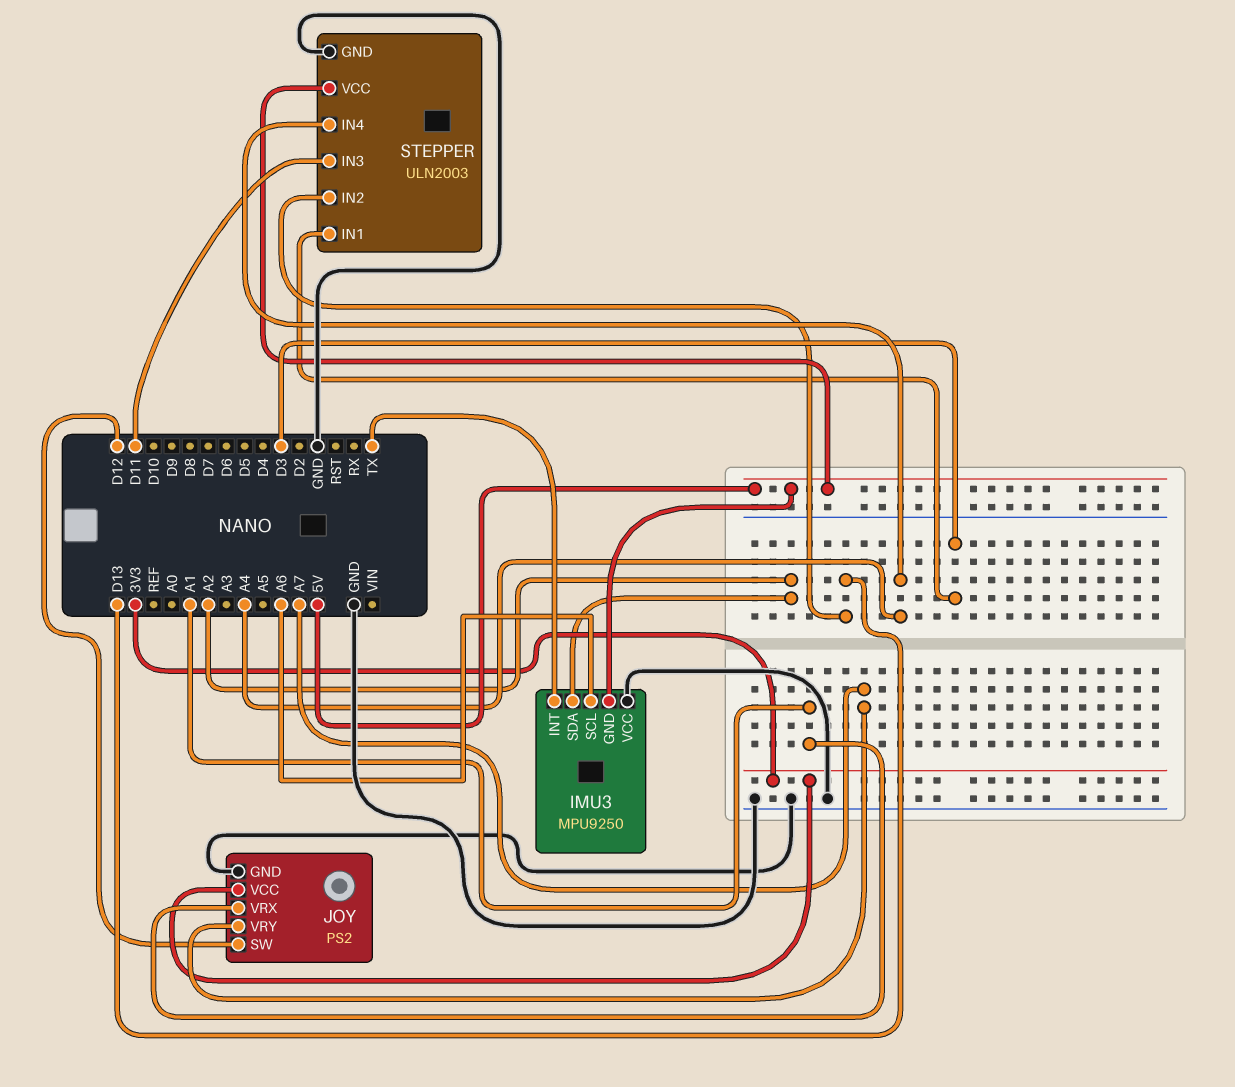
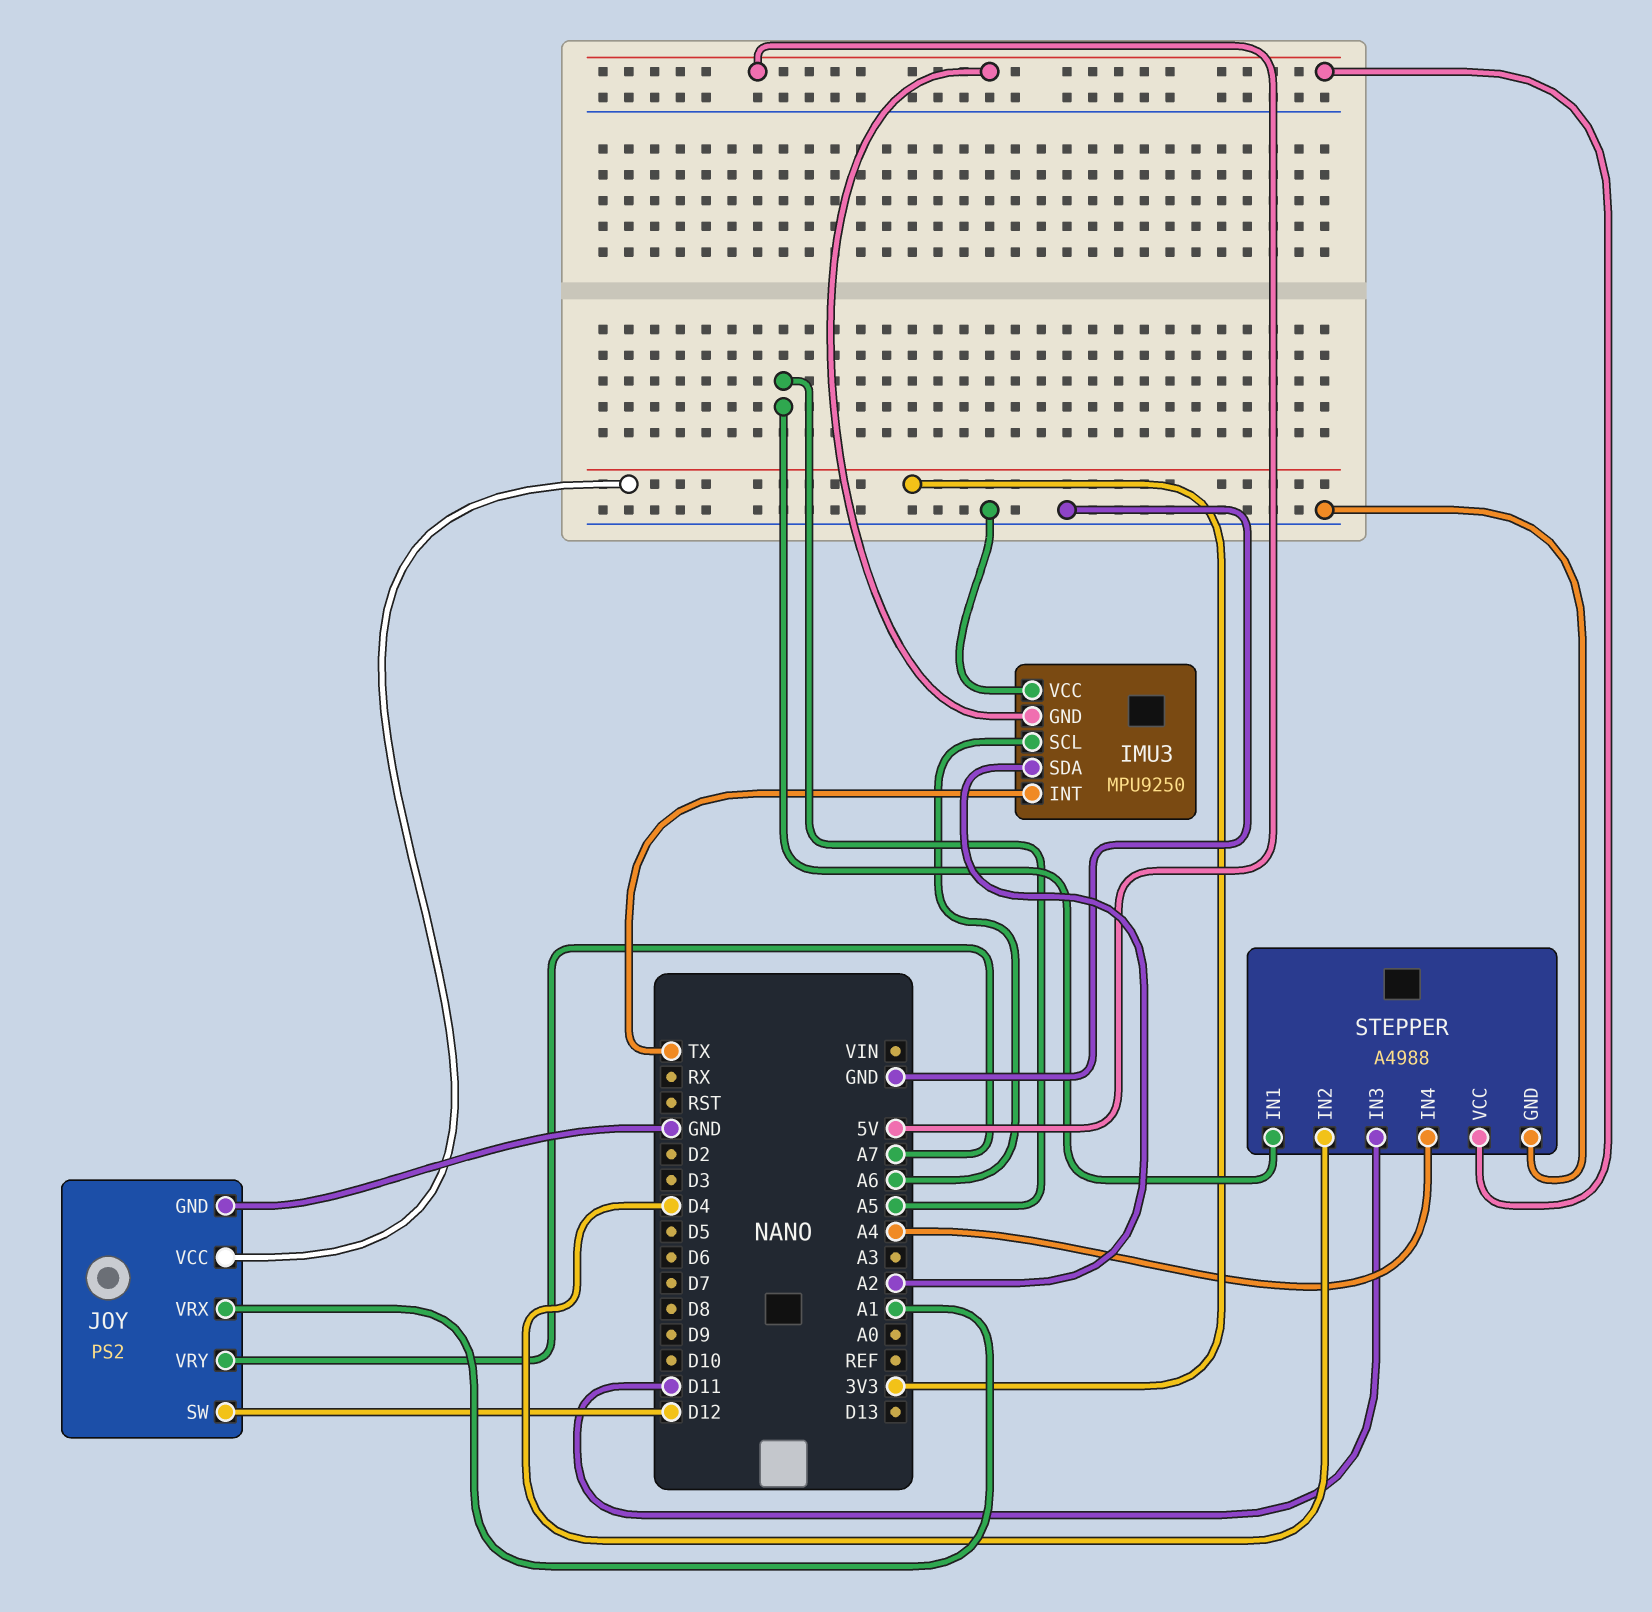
STEPPER: ULN2003 -> A4988
STEPPER pin IN1: D3 -> A5
STEPPER pin IN2: D13 -> D4

